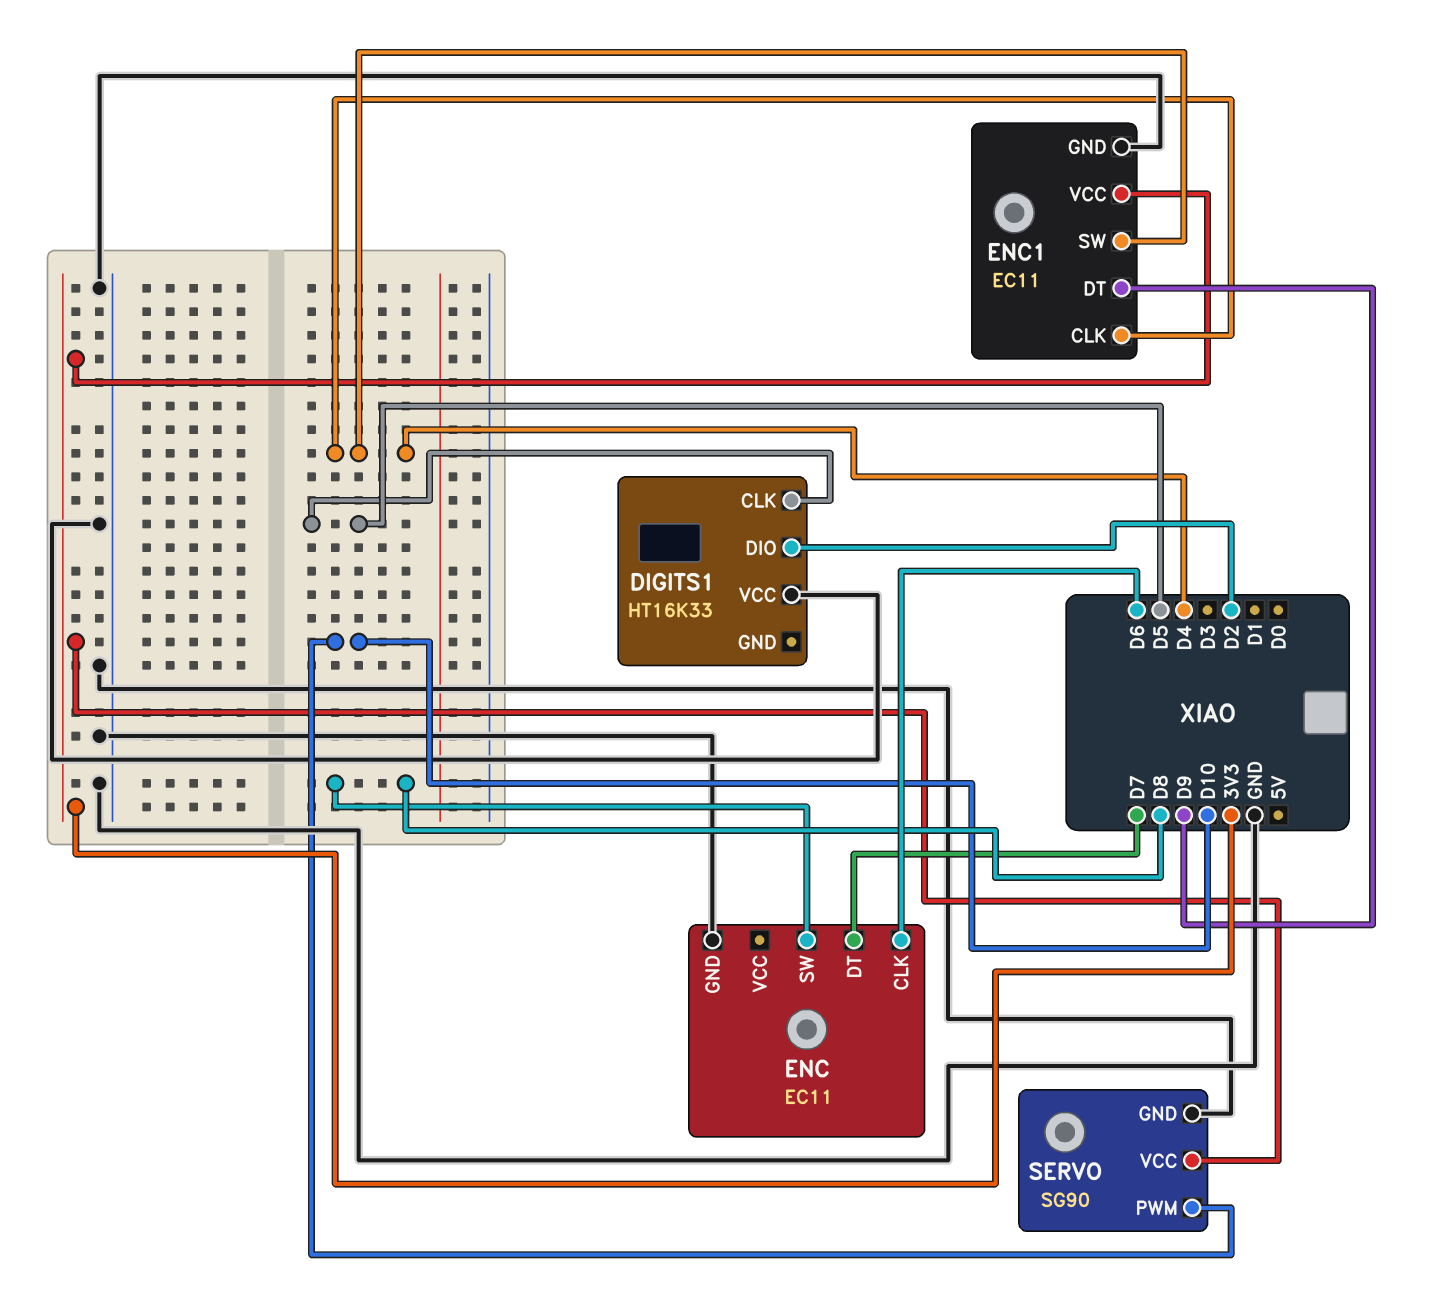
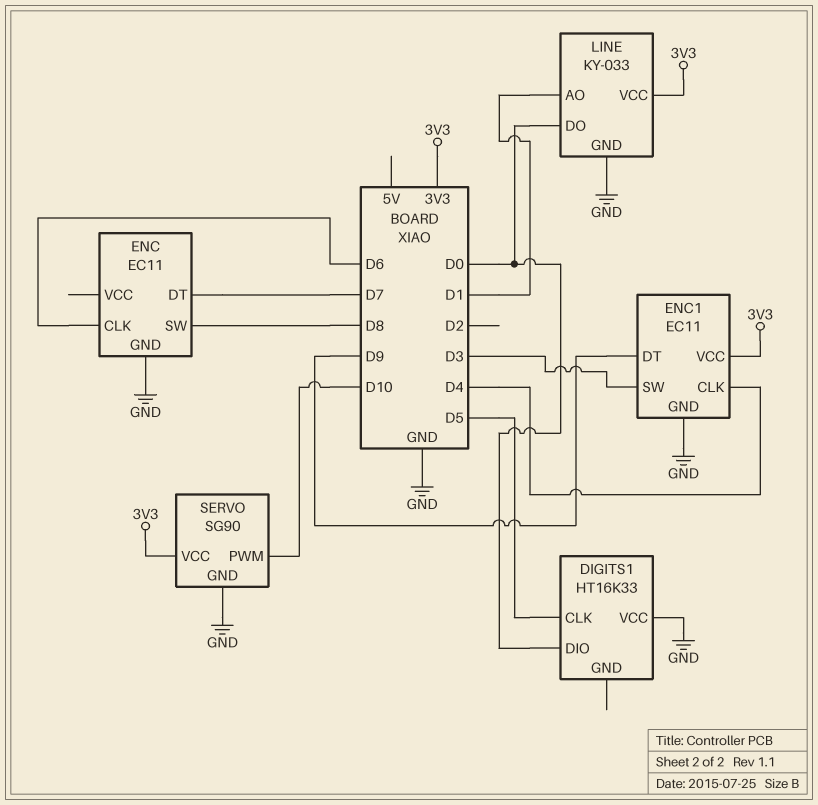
DIGITS1 pin DIO: D2 -> D0
ENC1 pin SW: D4 -> D3
LINE: none -> KY-033
LINE pin AO: none -> D1
LINE pin DO: none -> D0
LINE pin GND: none -> GND
LINE pin VCC: none -> 3V3

